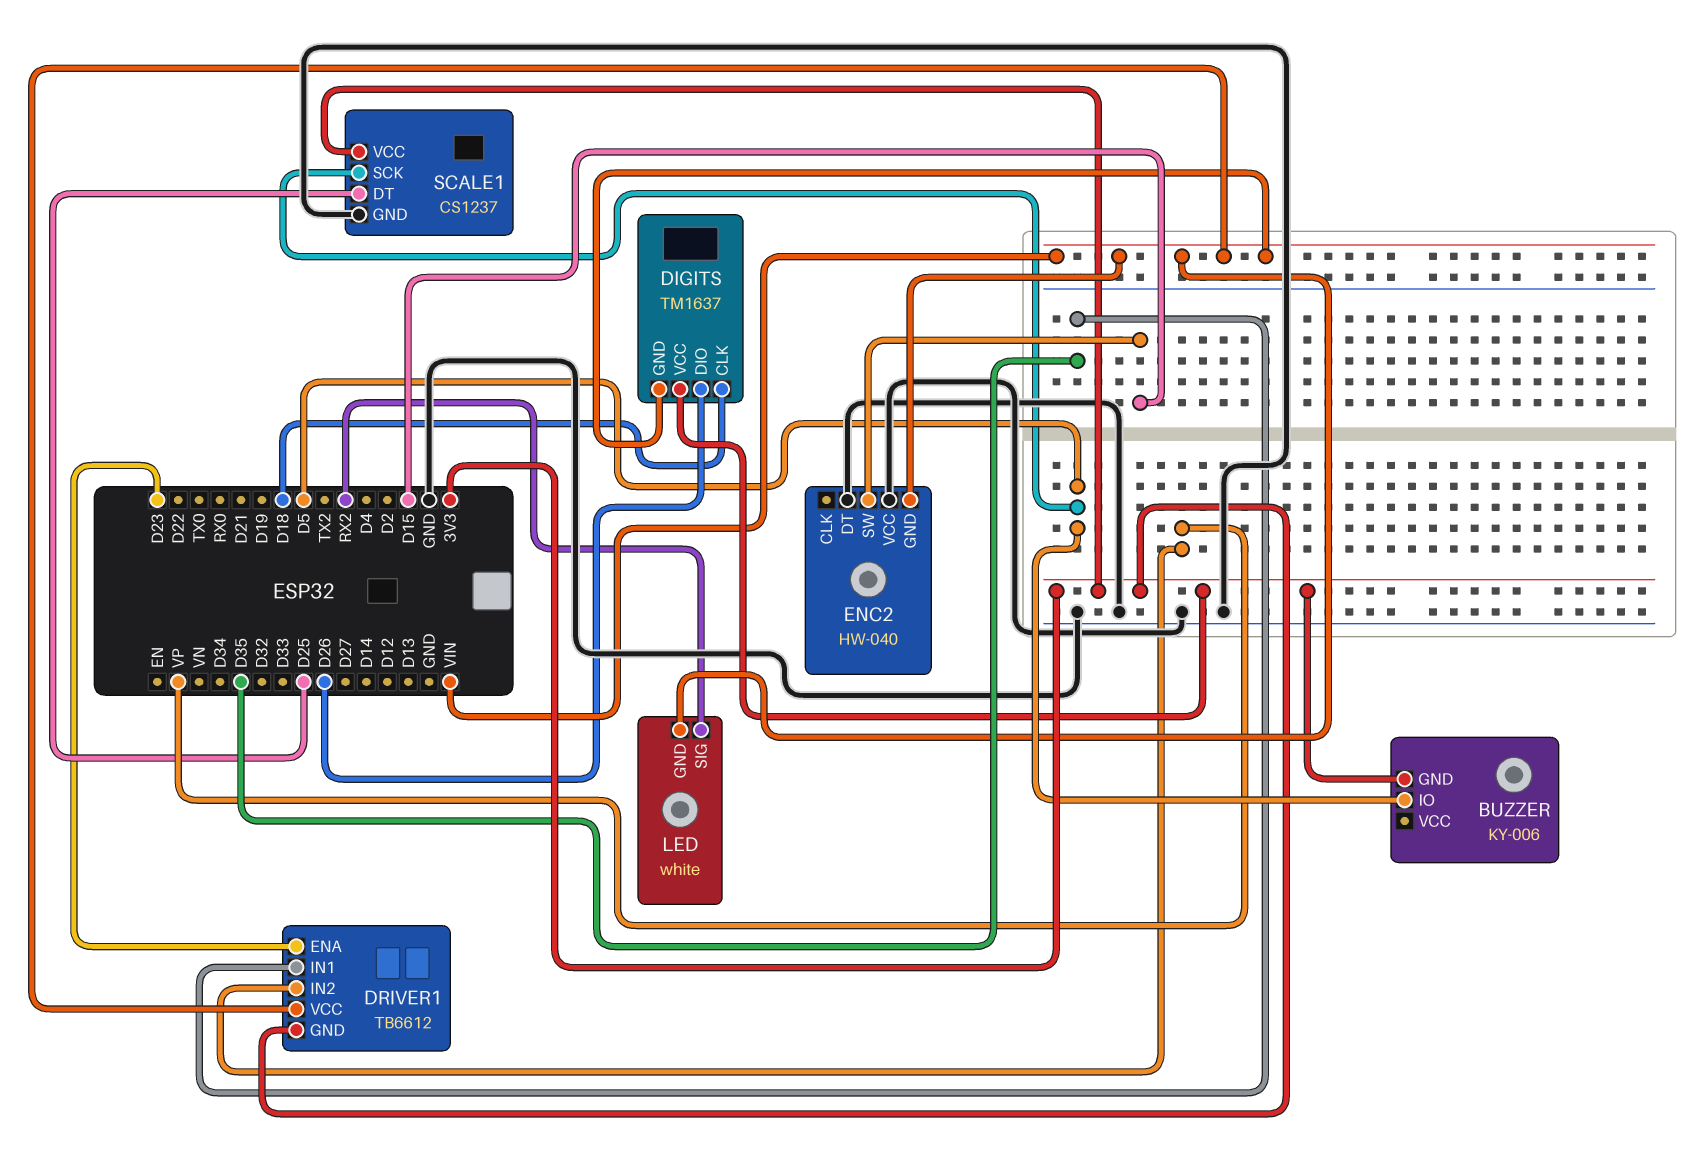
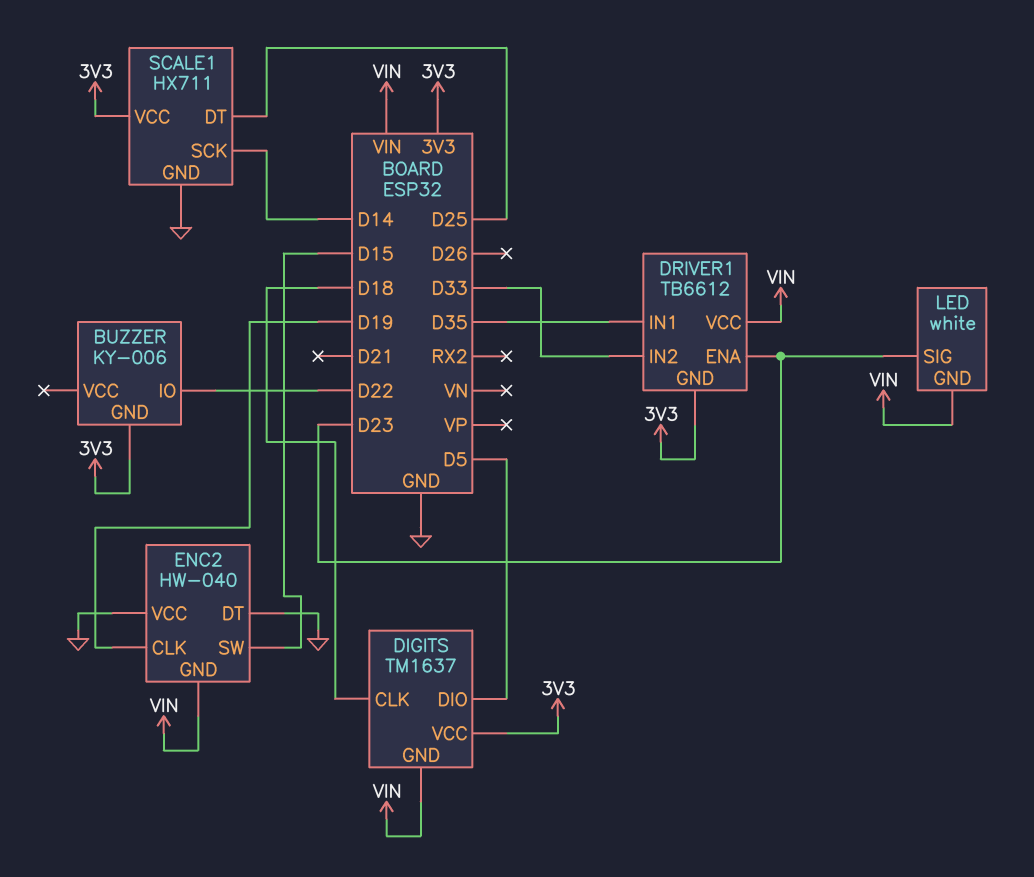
BUZZER pin IO: D5 -> D22
DIGITS pin DIO: D26 -> D5
DRIVER1 pin IN2: VP -> D33
ENC2 pin CLK: none -> D19
LED pin SIG: RX2 -> D23
SCALE1: CS1237 -> HX711
SCALE1 pin SCK: D5 -> D14

